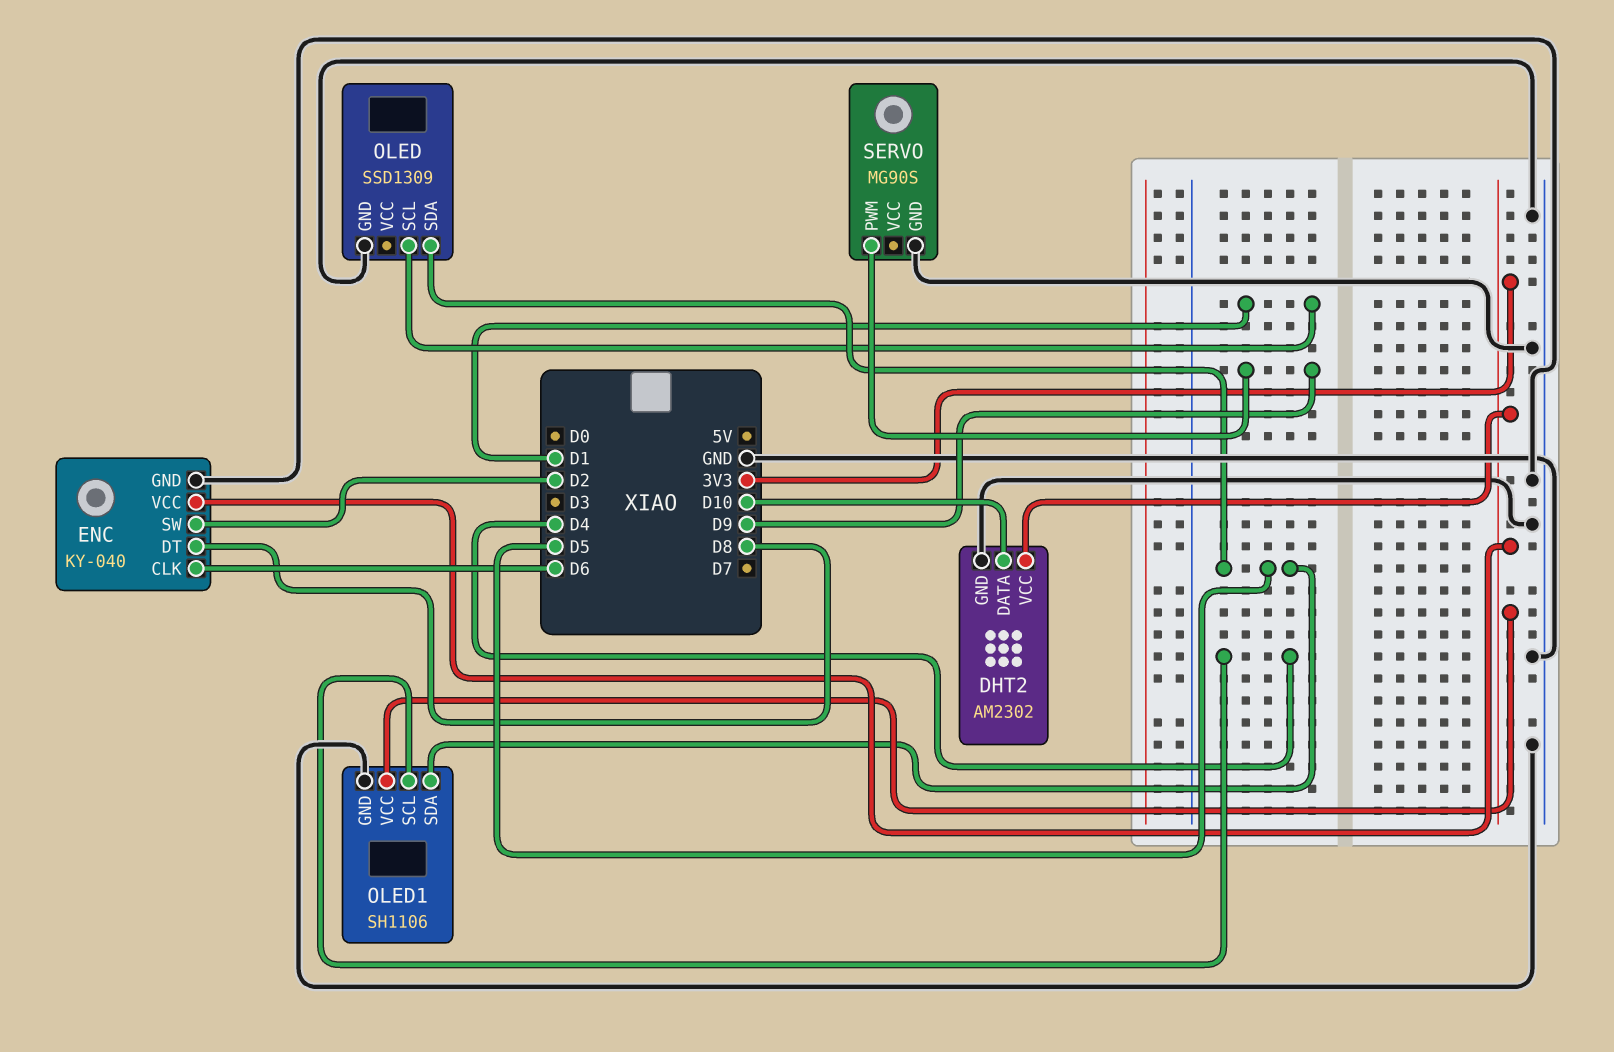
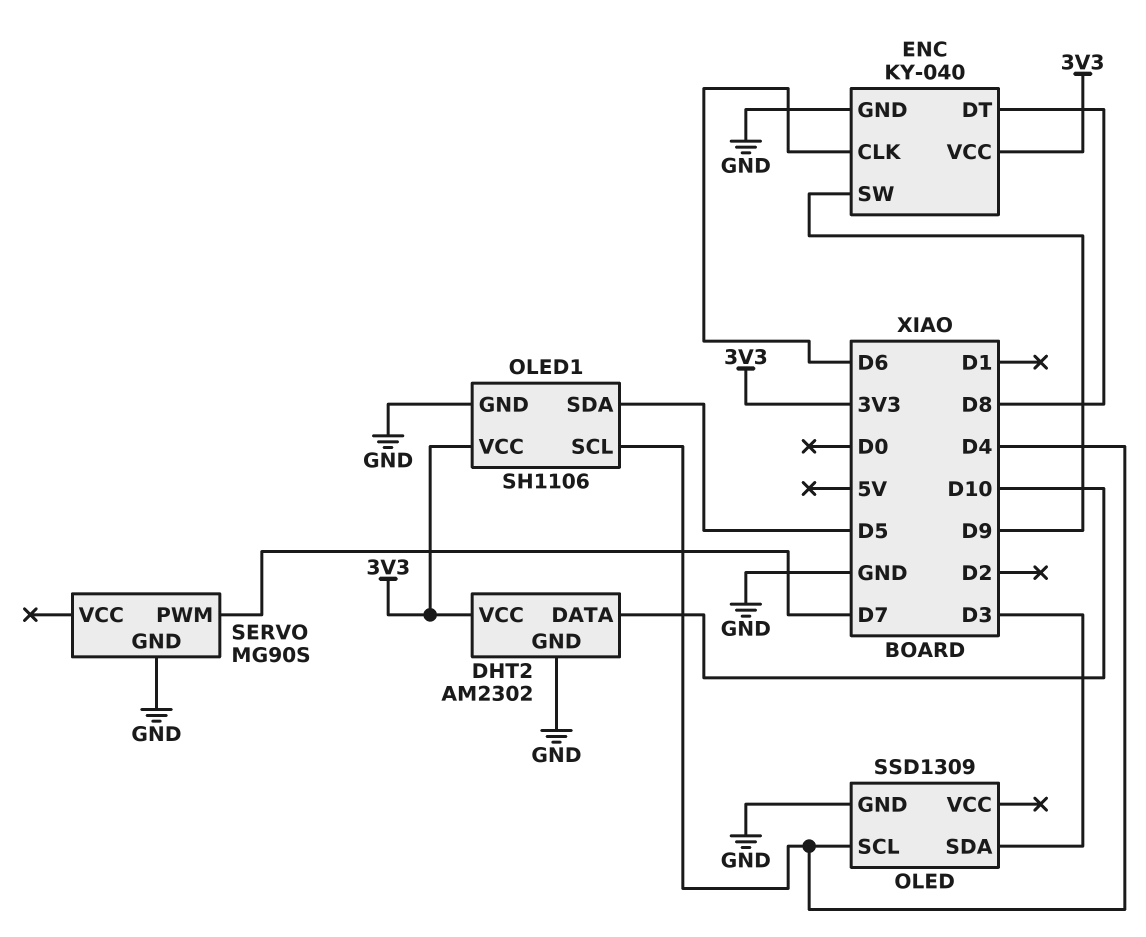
ENC pin SW: D2 -> D9
OLED pin SCL: D1 -> D4
OLED pin SDA: D5 -> D3
SERVO pin PWM: D9 -> D7

